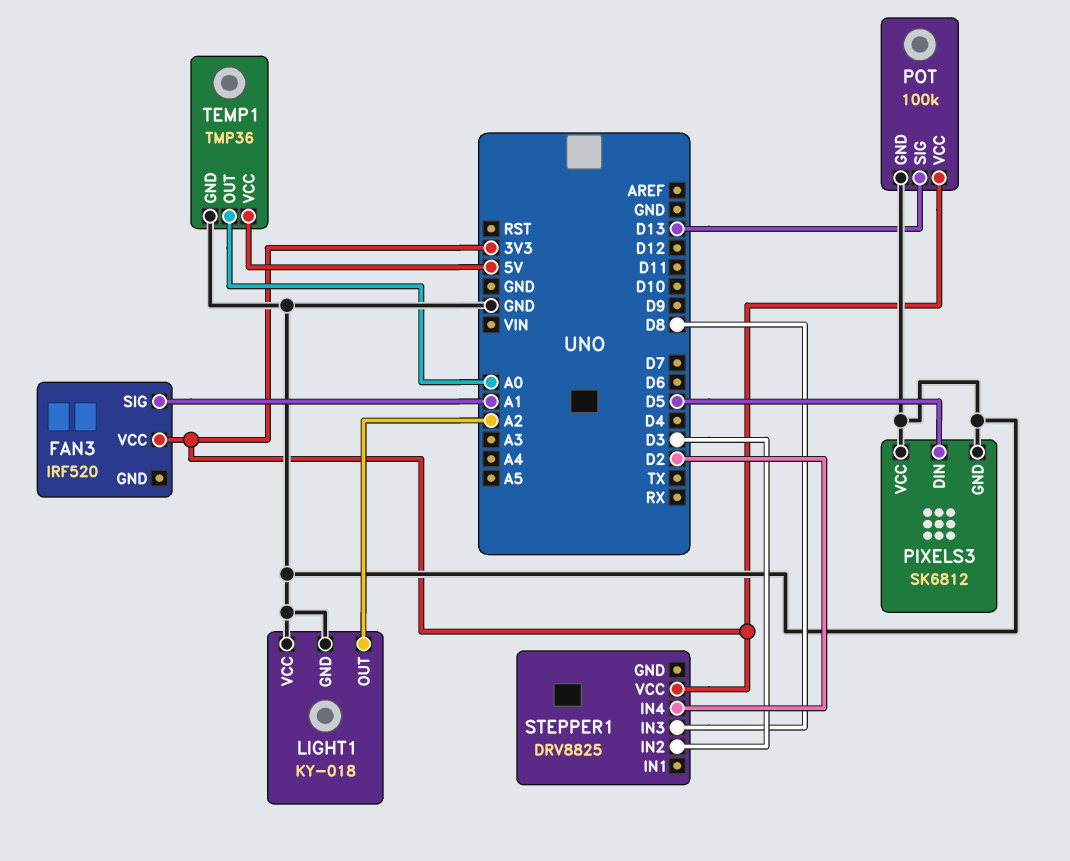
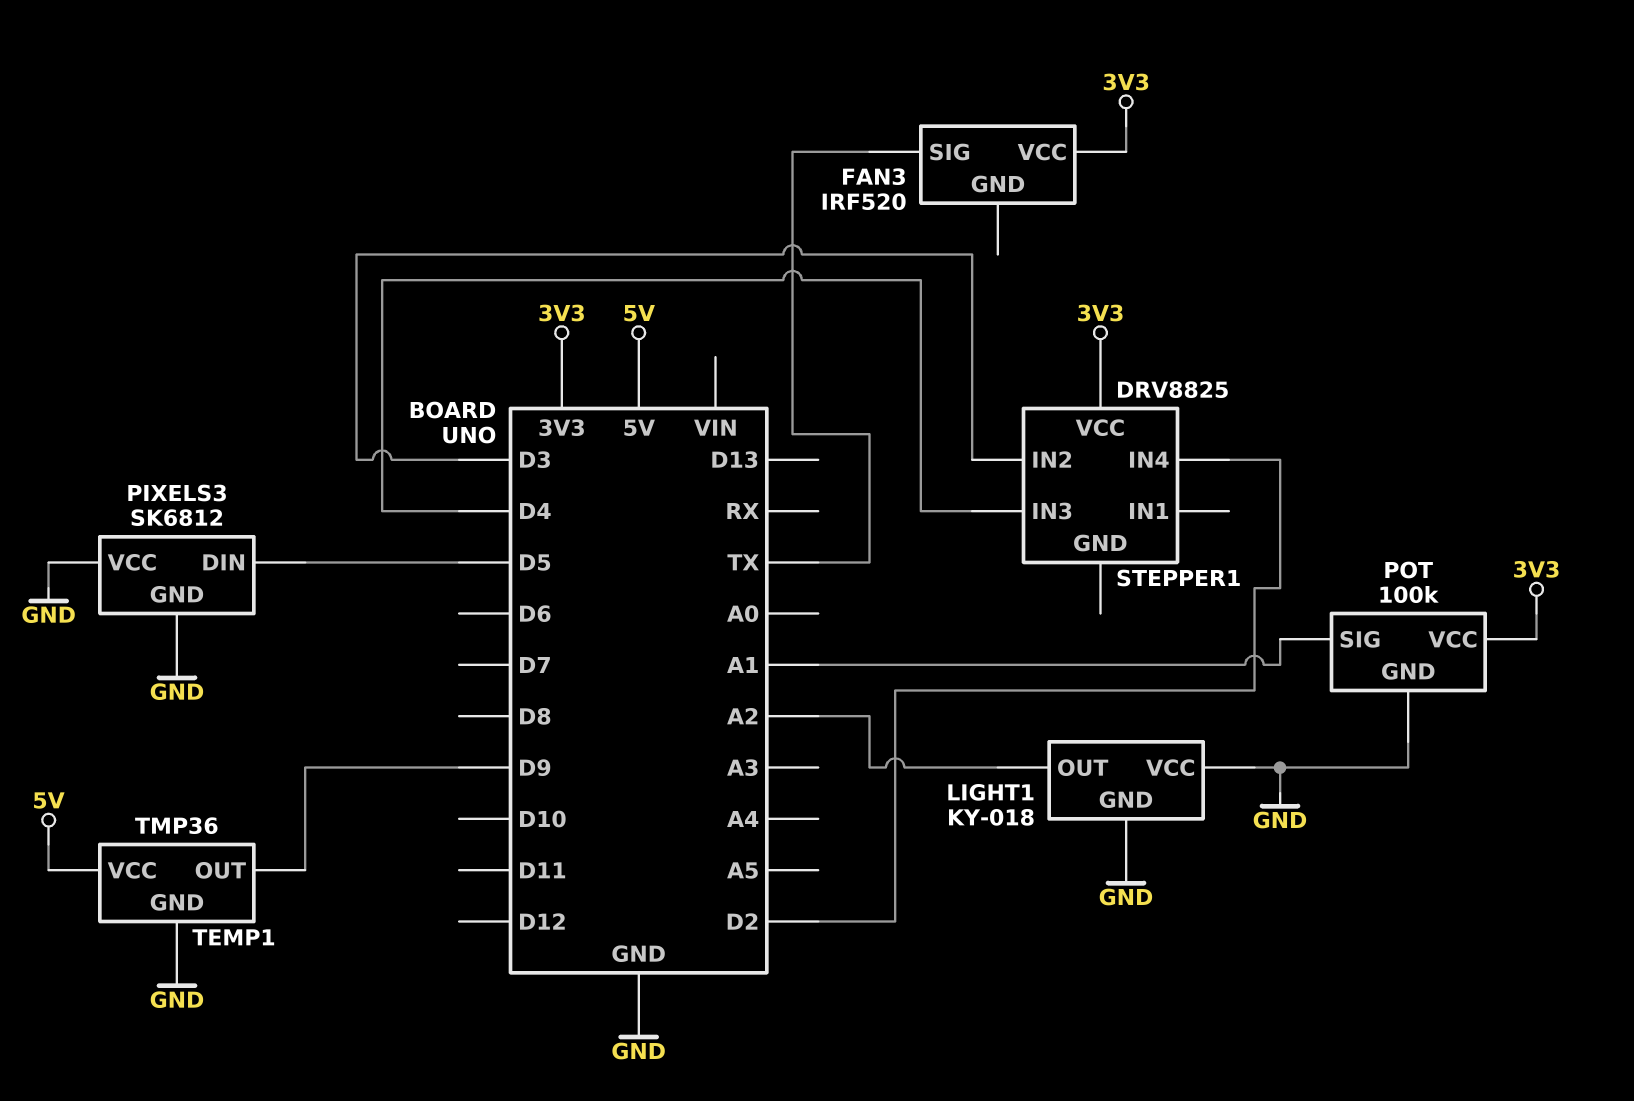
FAN3 pin SIG: A1 -> TX
POT pin SIG: D13 -> A1
STEPPER1 pin IN3: D8 -> D4
TEMP1 pin OUT: A0 -> D9

